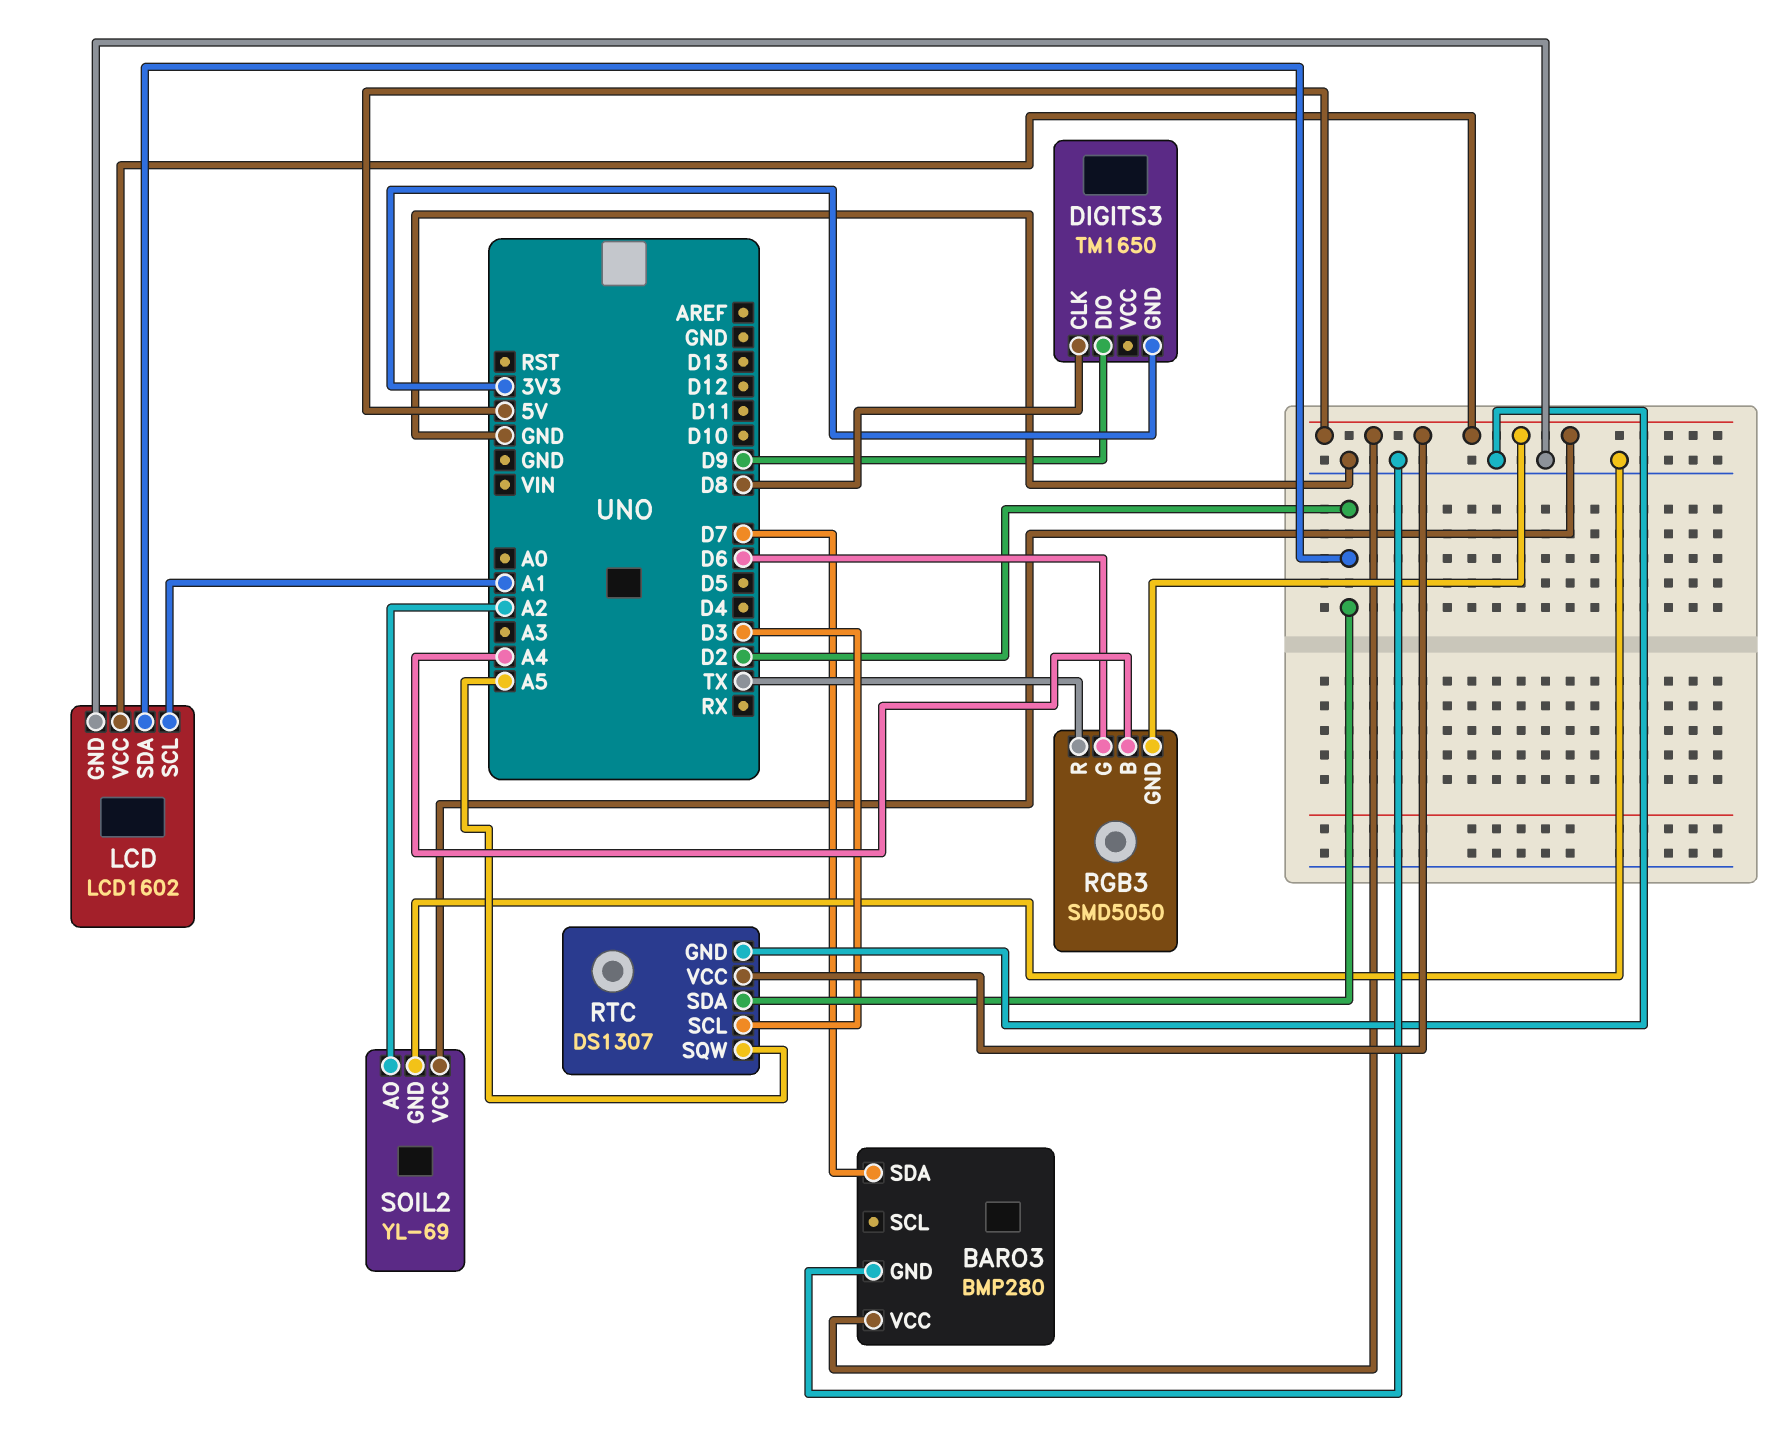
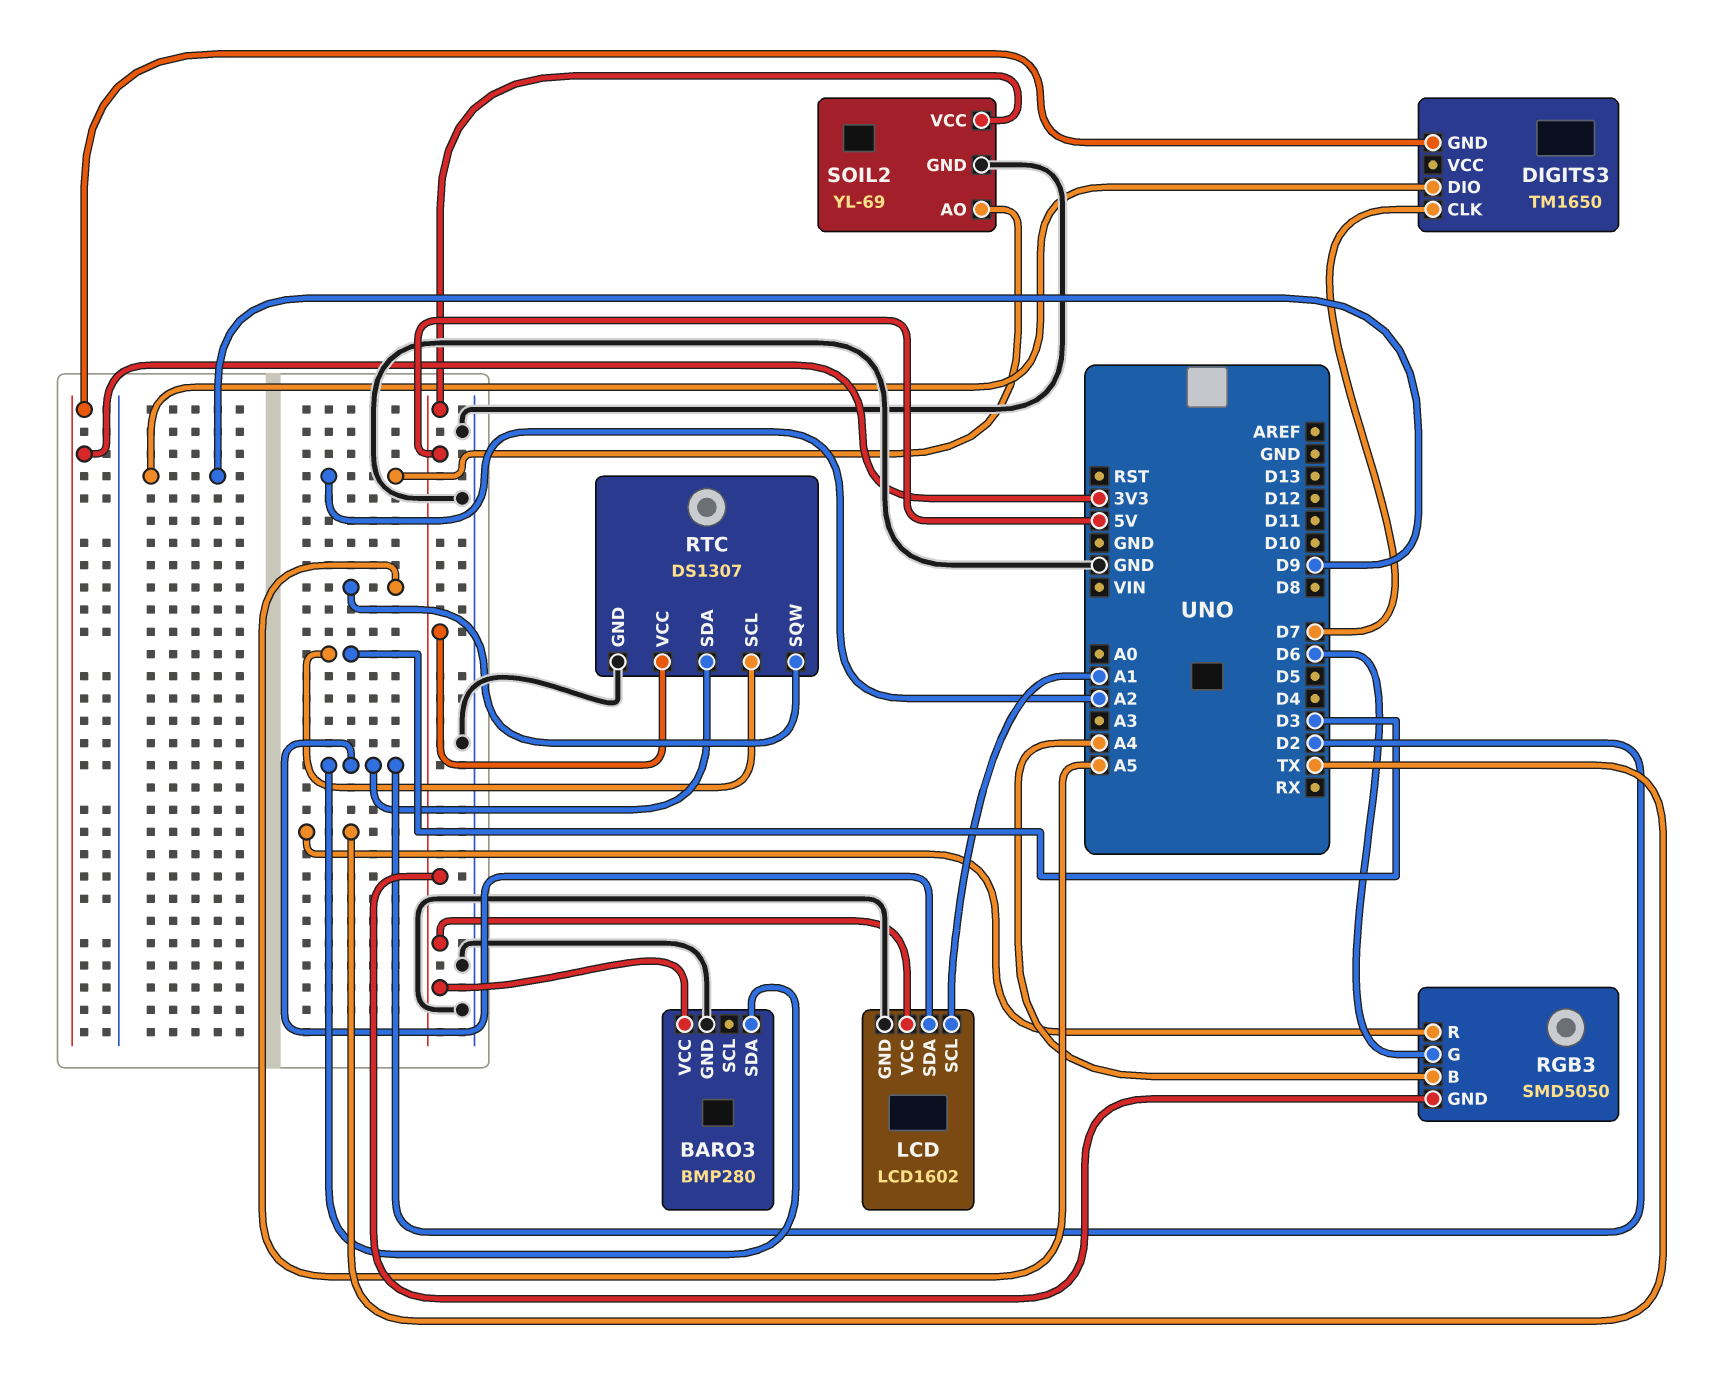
BARO3 pin SDA: D7 -> D2
DIGITS3 pin CLK: D8 -> D7

